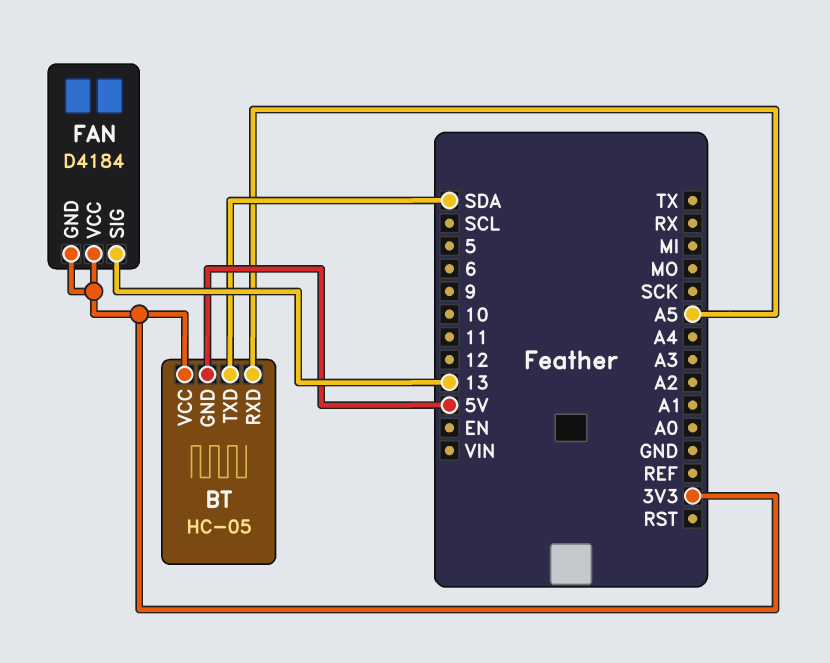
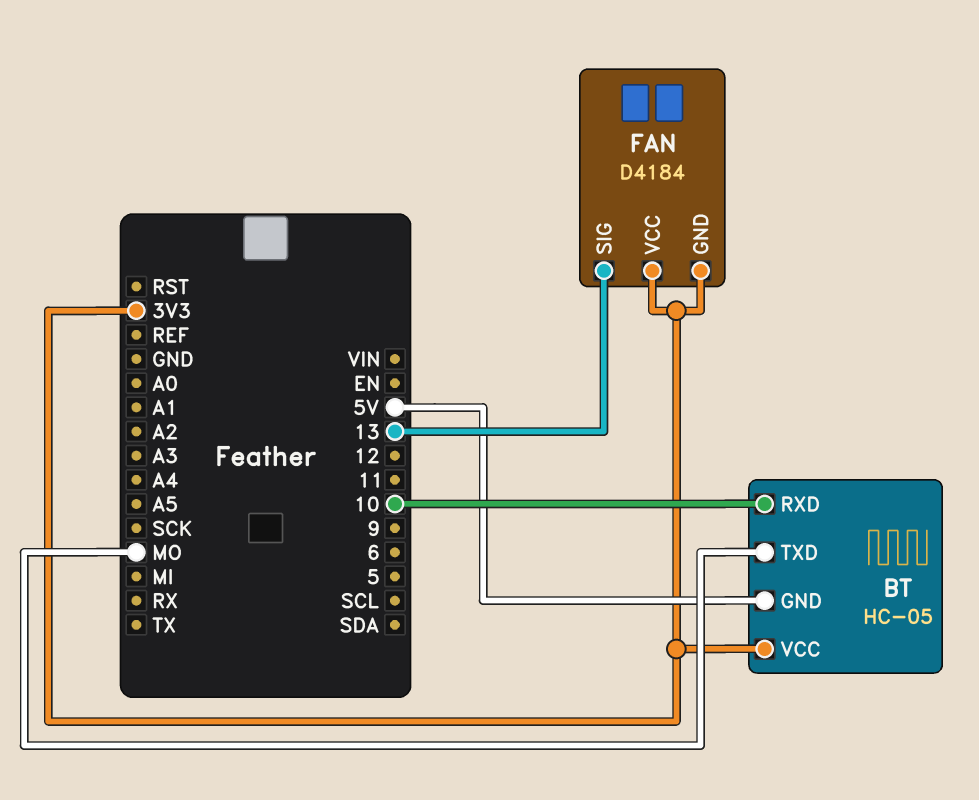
BT pin RXD: A5 -> 10
BT pin TXD: SDA -> MO

